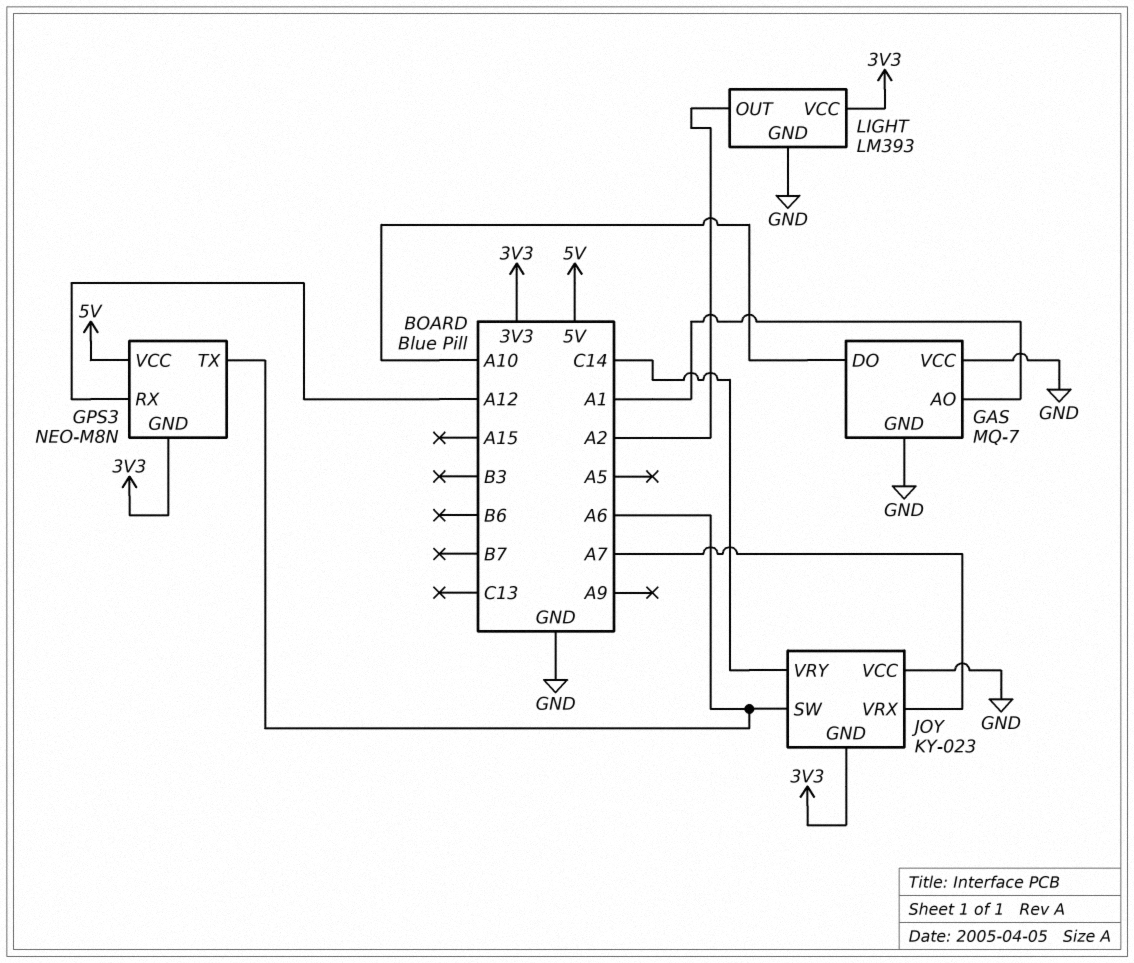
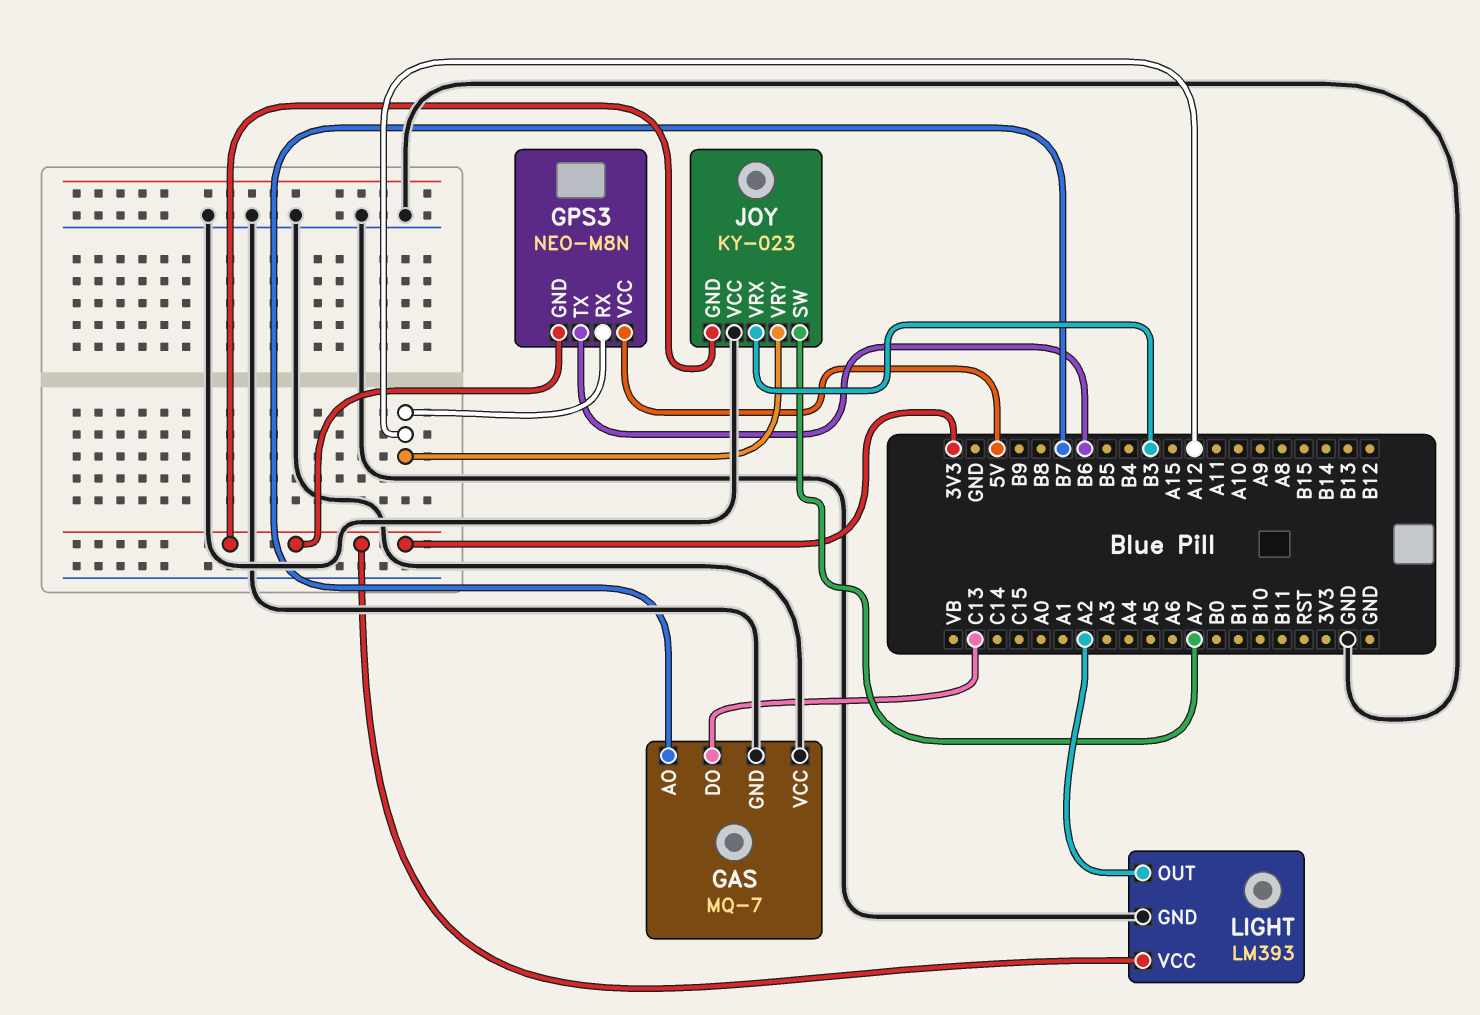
GAS pin AO: A1 -> B7
GAS pin DO: A10 -> C13
GPS3 pin TX: A6 -> B6
JOY pin SW: A6 -> A7
JOY pin VRX: A7 -> B3
JOY pin VRY: C14 -> A12

